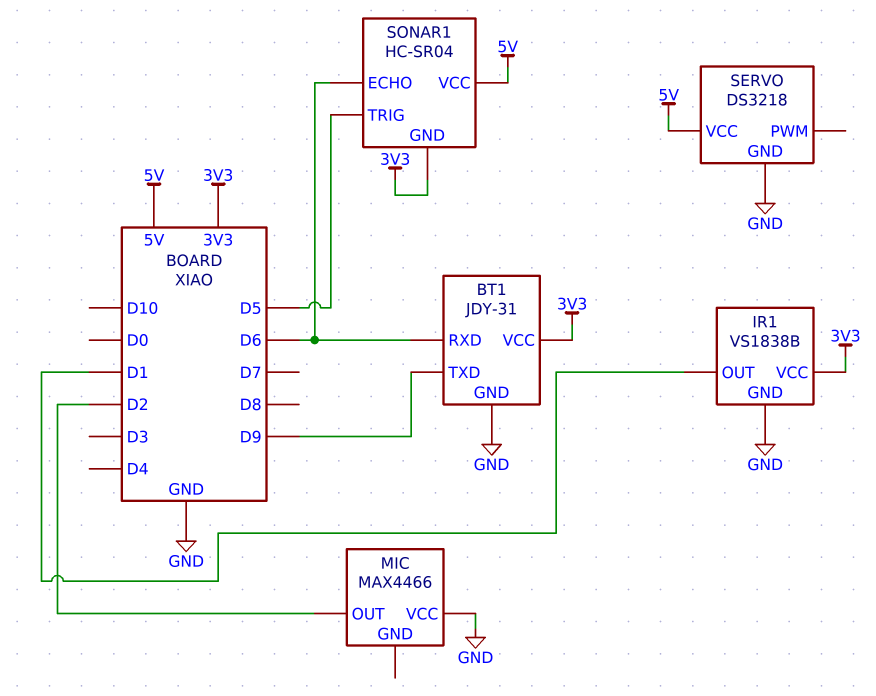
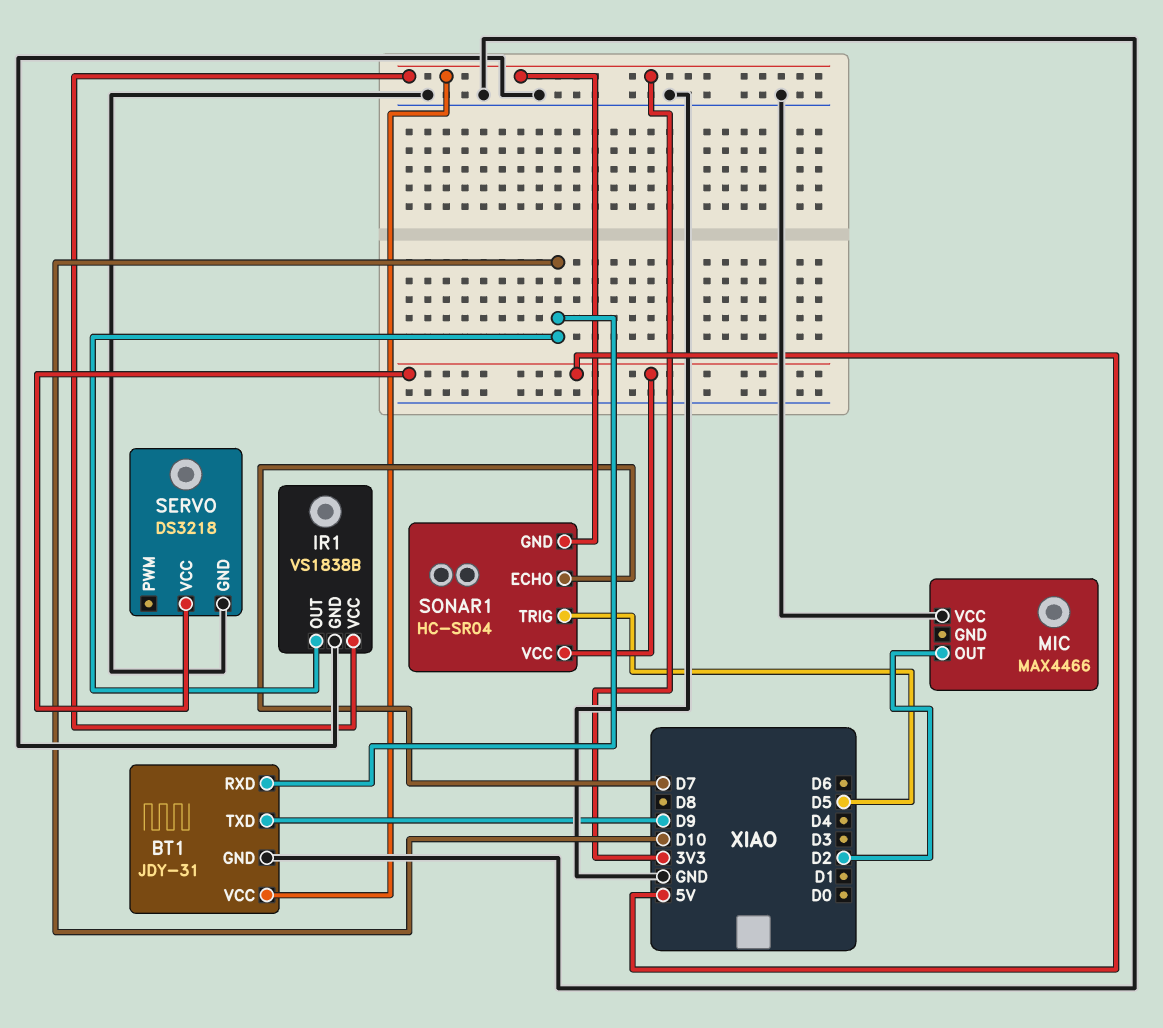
BT1 pin RXD: D6 -> D10
IR1 pin OUT: D1 -> D10
SONAR1 pin ECHO: D6 -> D7

